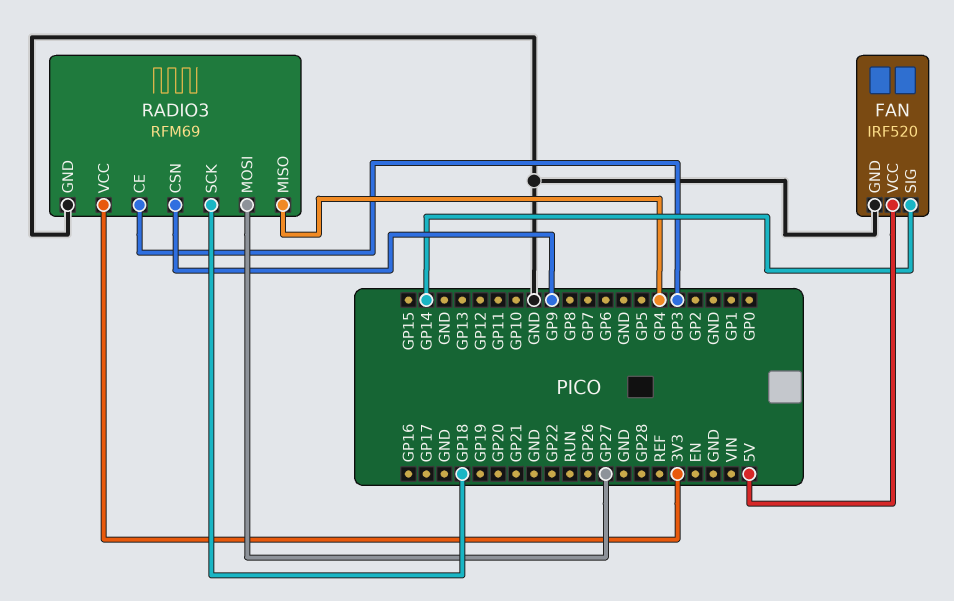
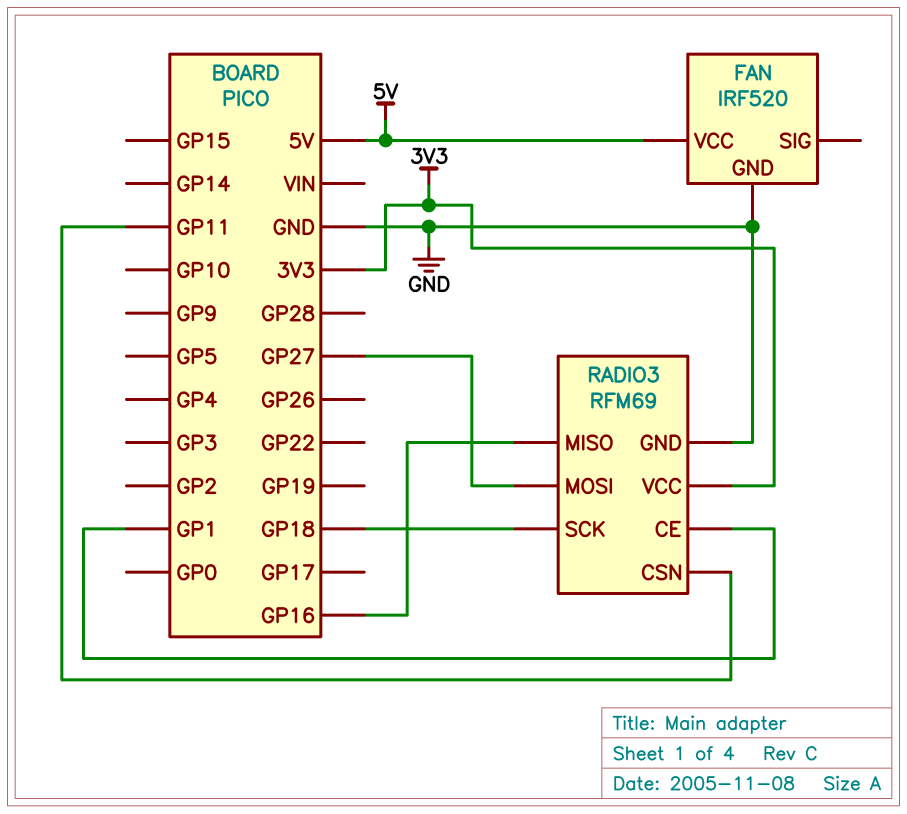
FAN pin SIG: GP14 -> none
RADIO3 pin CE: GP3 -> GP1
RADIO3 pin CSN: GP9 -> GP11
RADIO3 pin MISO: GP4 -> GP16

